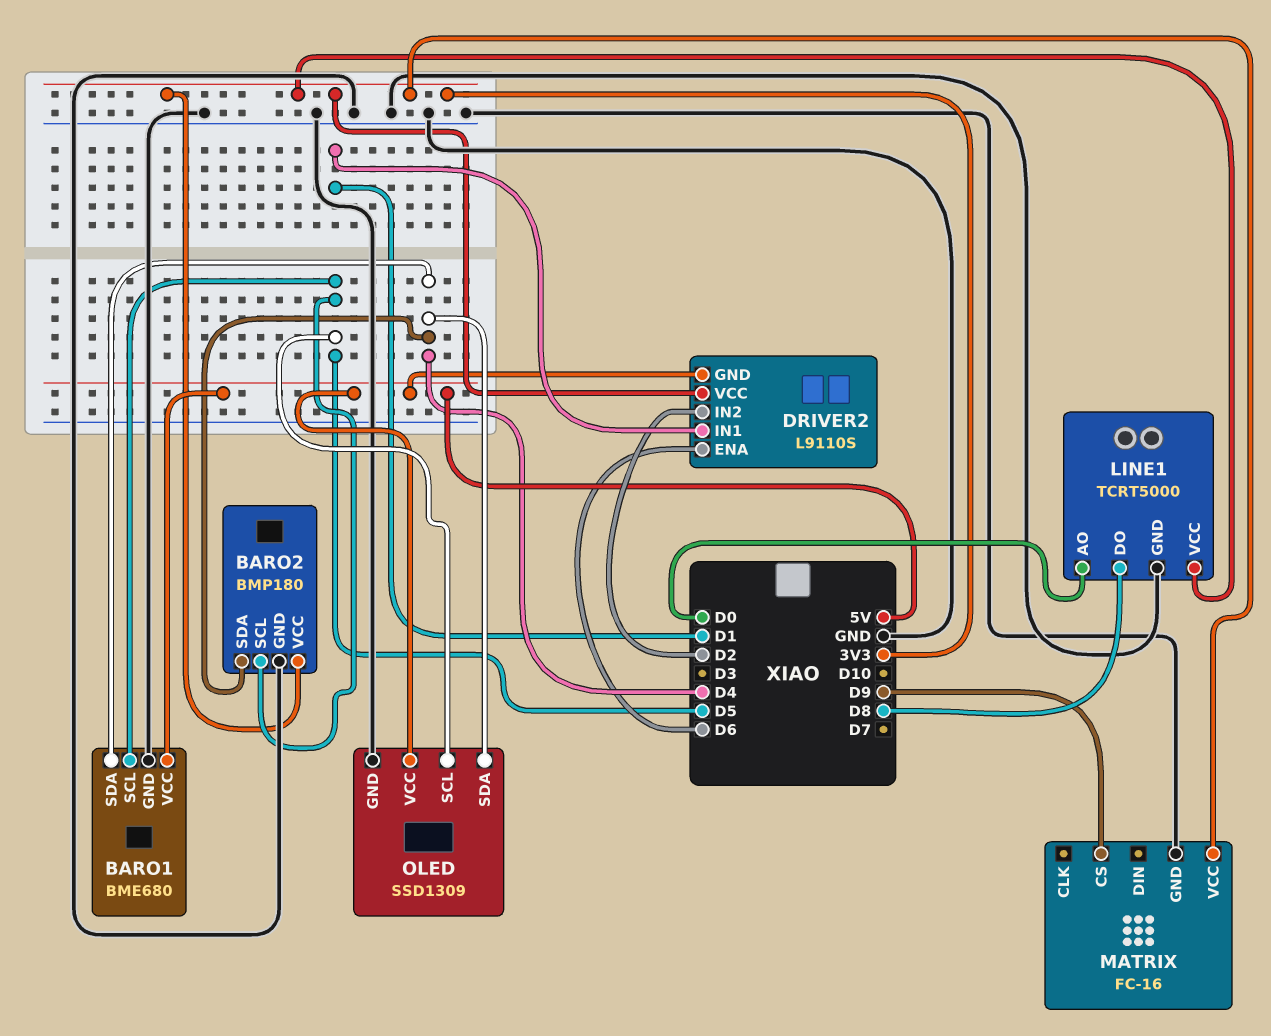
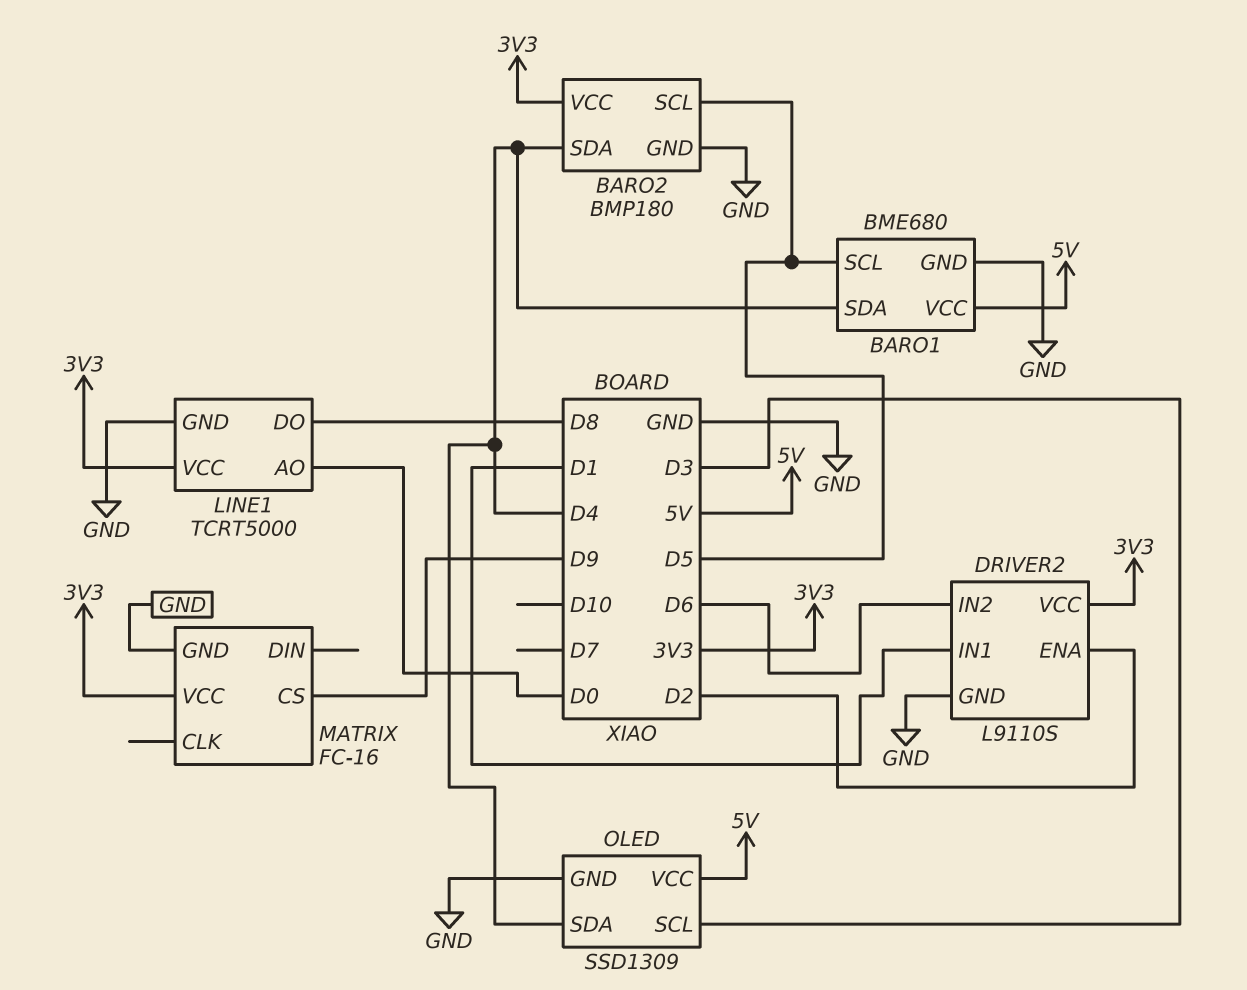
DRIVER2 pin ENA: D6 -> D2
DRIVER2 pin GND: 5V -> GND
DRIVER2 pin IN2: D2 -> D6
OLED pin SCL: D5 -> D3

